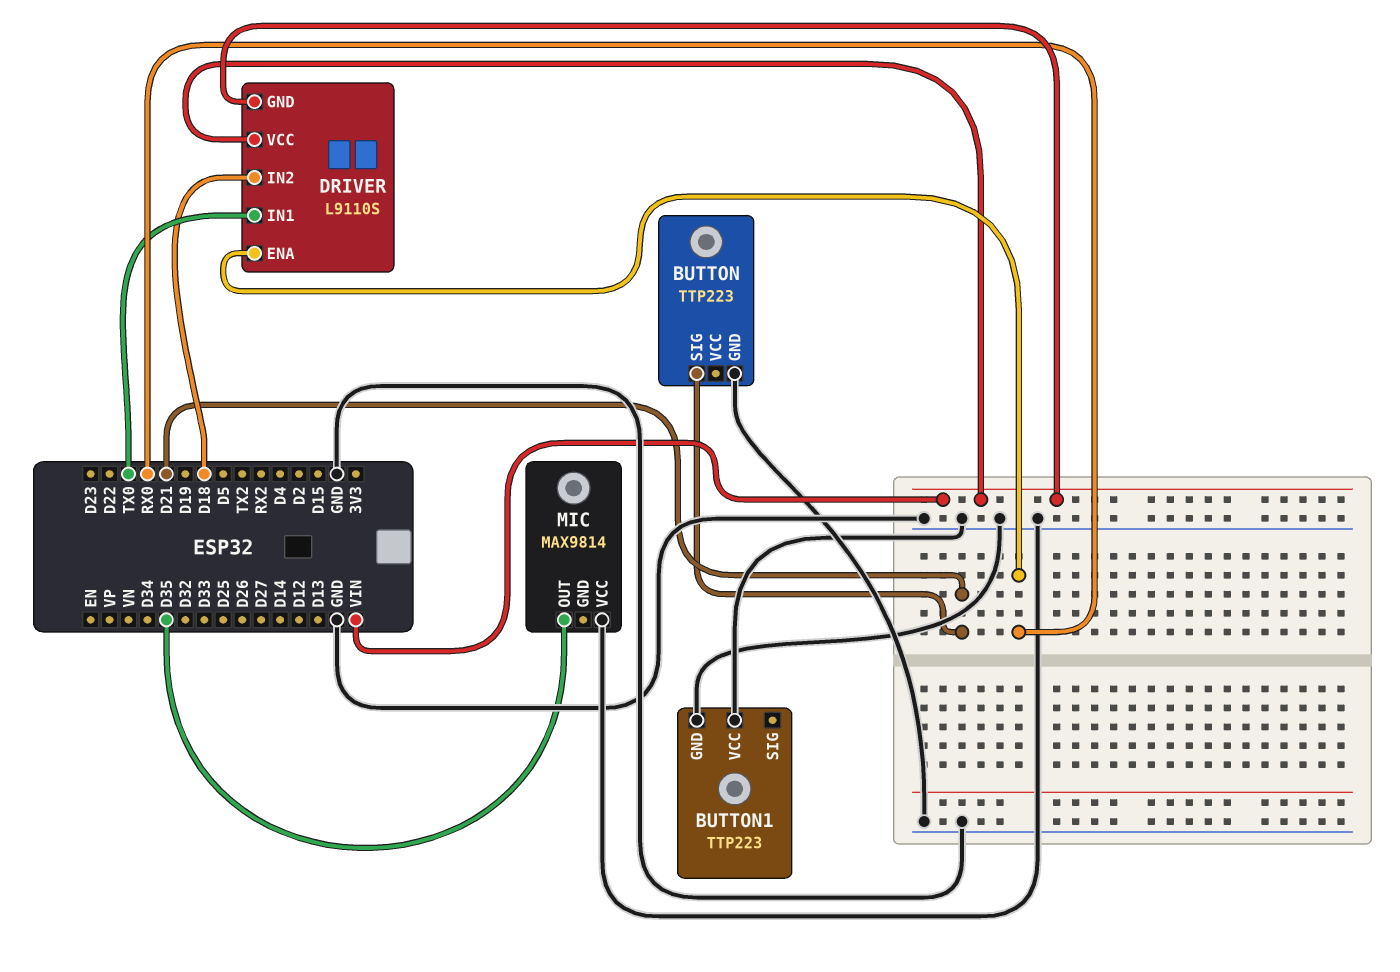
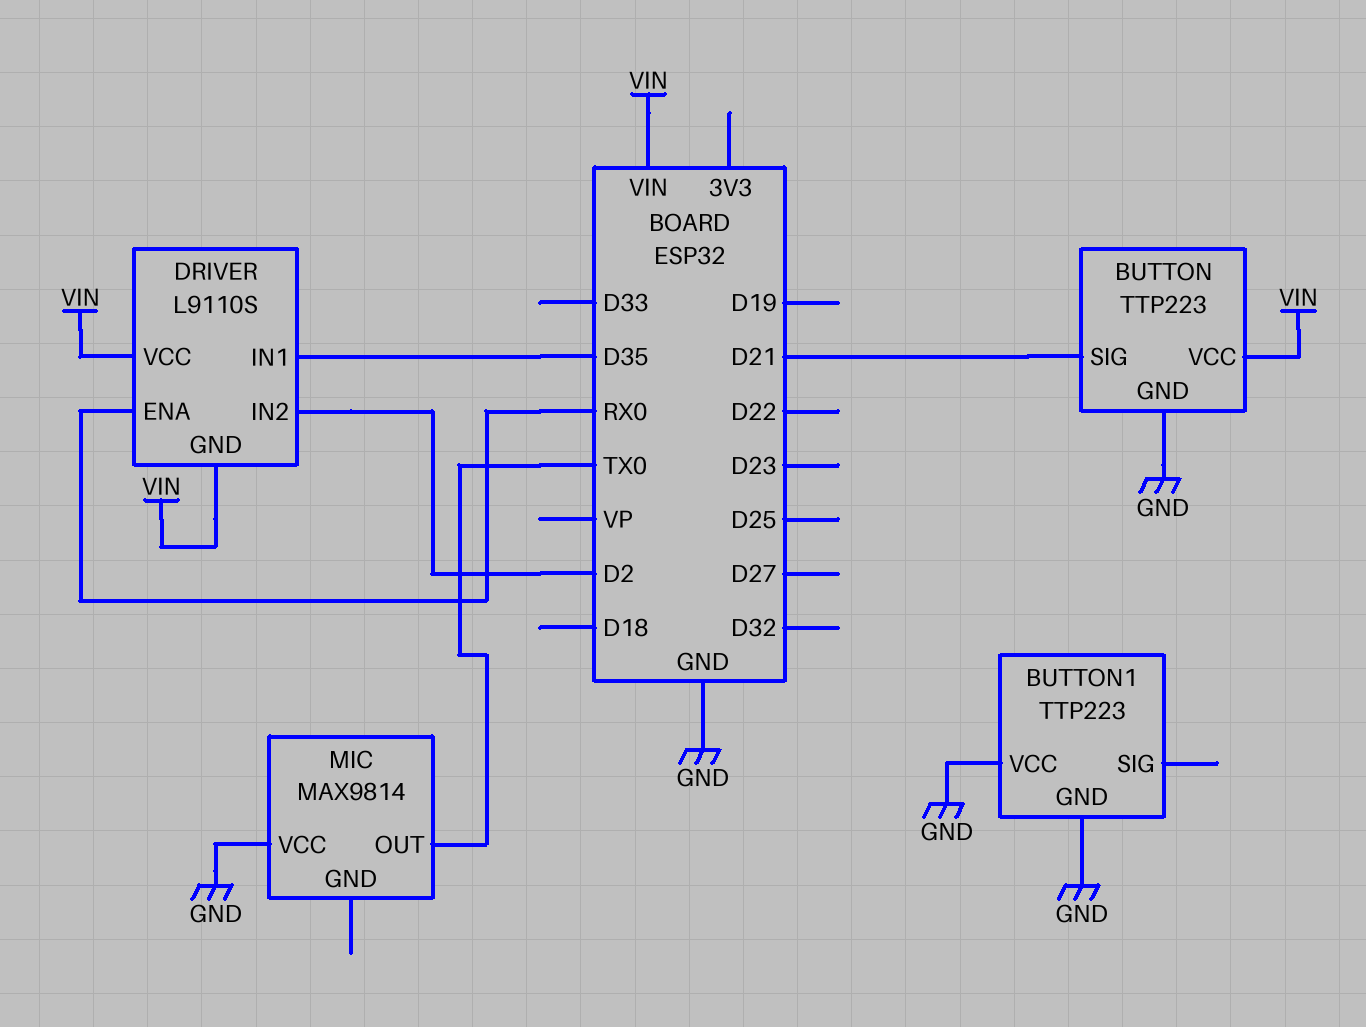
BUTTON pin VCC: none -> VIN
DRIVER pin IN1: TX0 -> D35
DRIVER pin IN2: D18 -> D2
MIC pin OUT: D35 -> TX0

